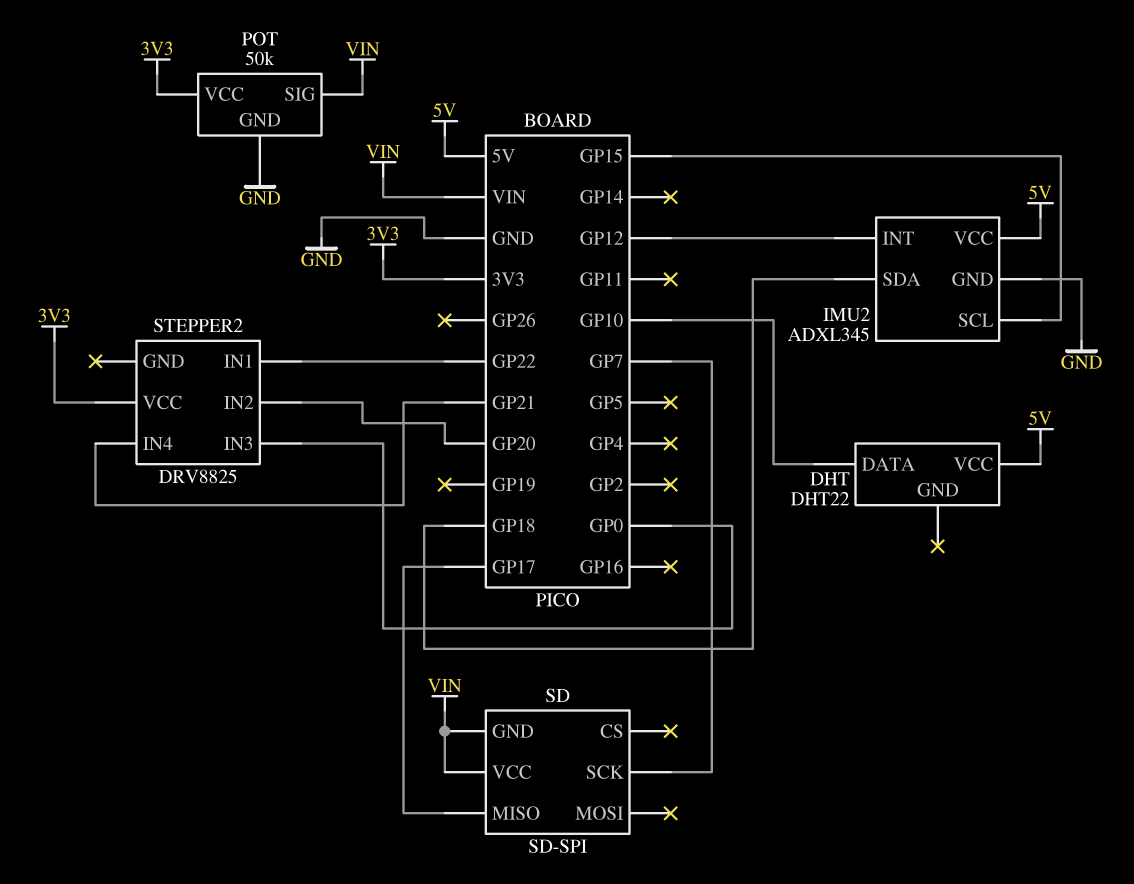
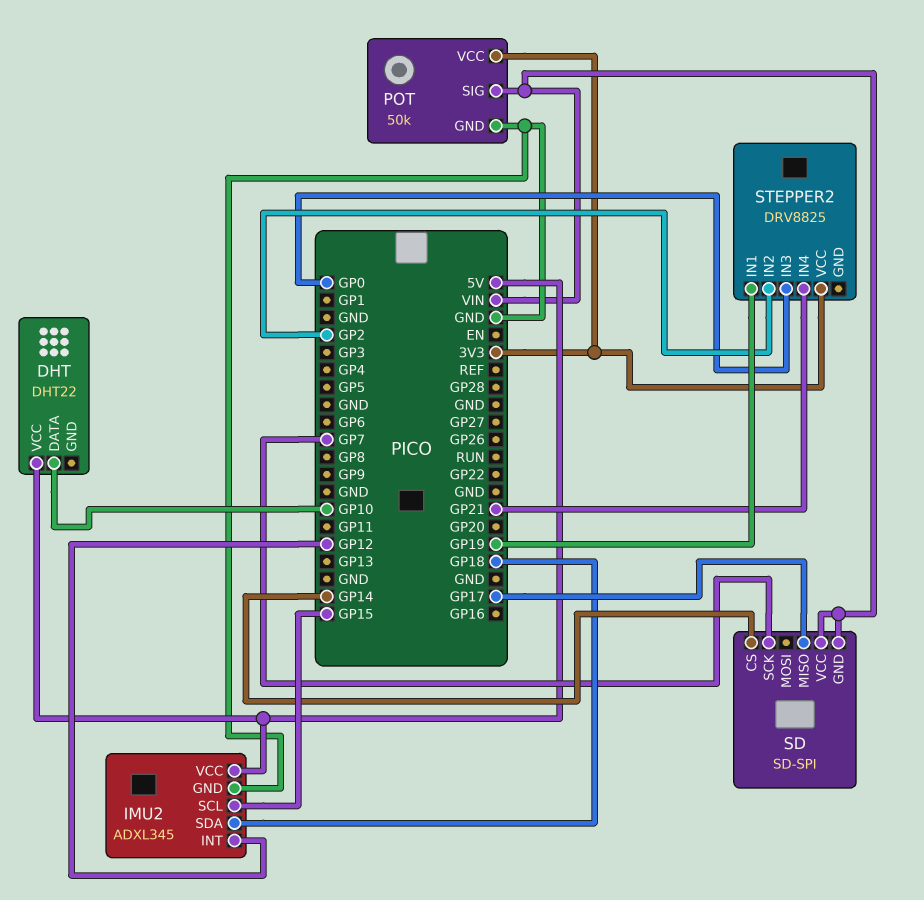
SD pin CS: none -> GP14
STEPPER2 pin IN1: GP22 -> GP19
STEPPER2 pin IN2: GP20 -> GP2

